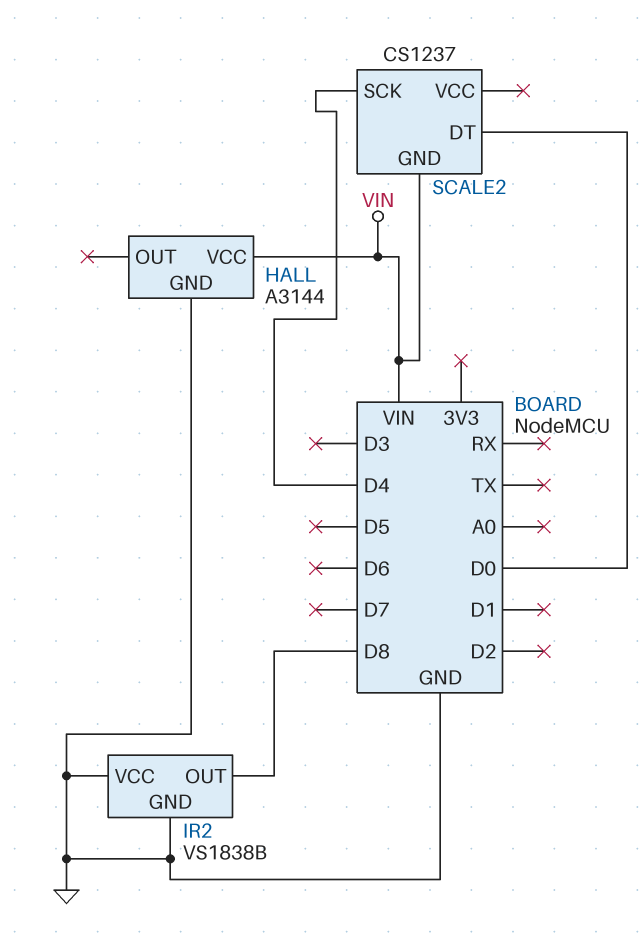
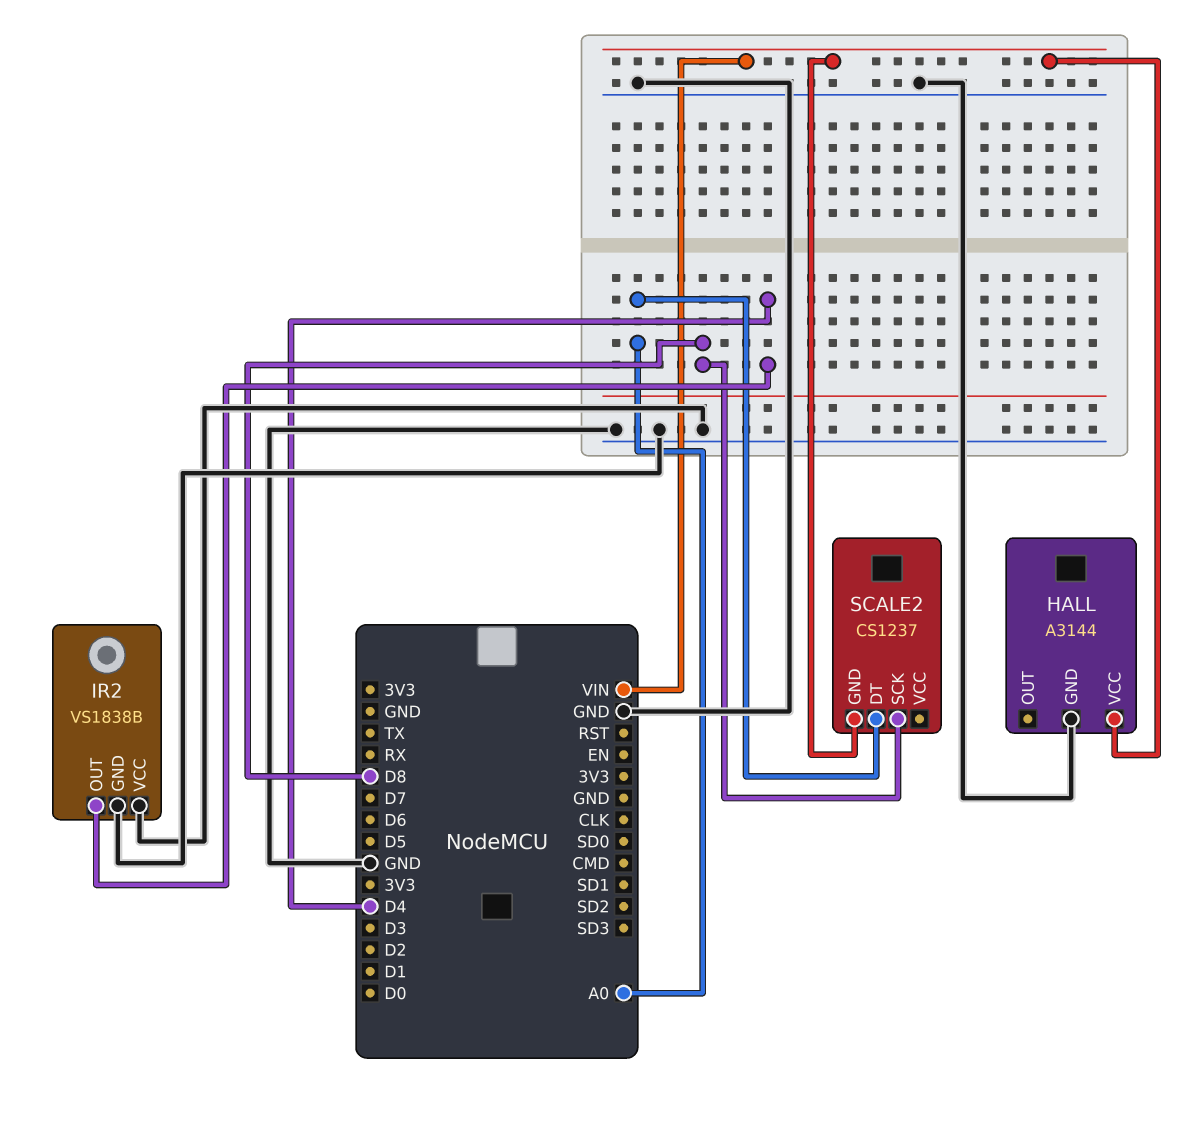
IR2 pin OUT: D8 -> D4
SCALE2 pin DT: D0 -> A0
SCALE2 pin SCK: D4 -> D8

